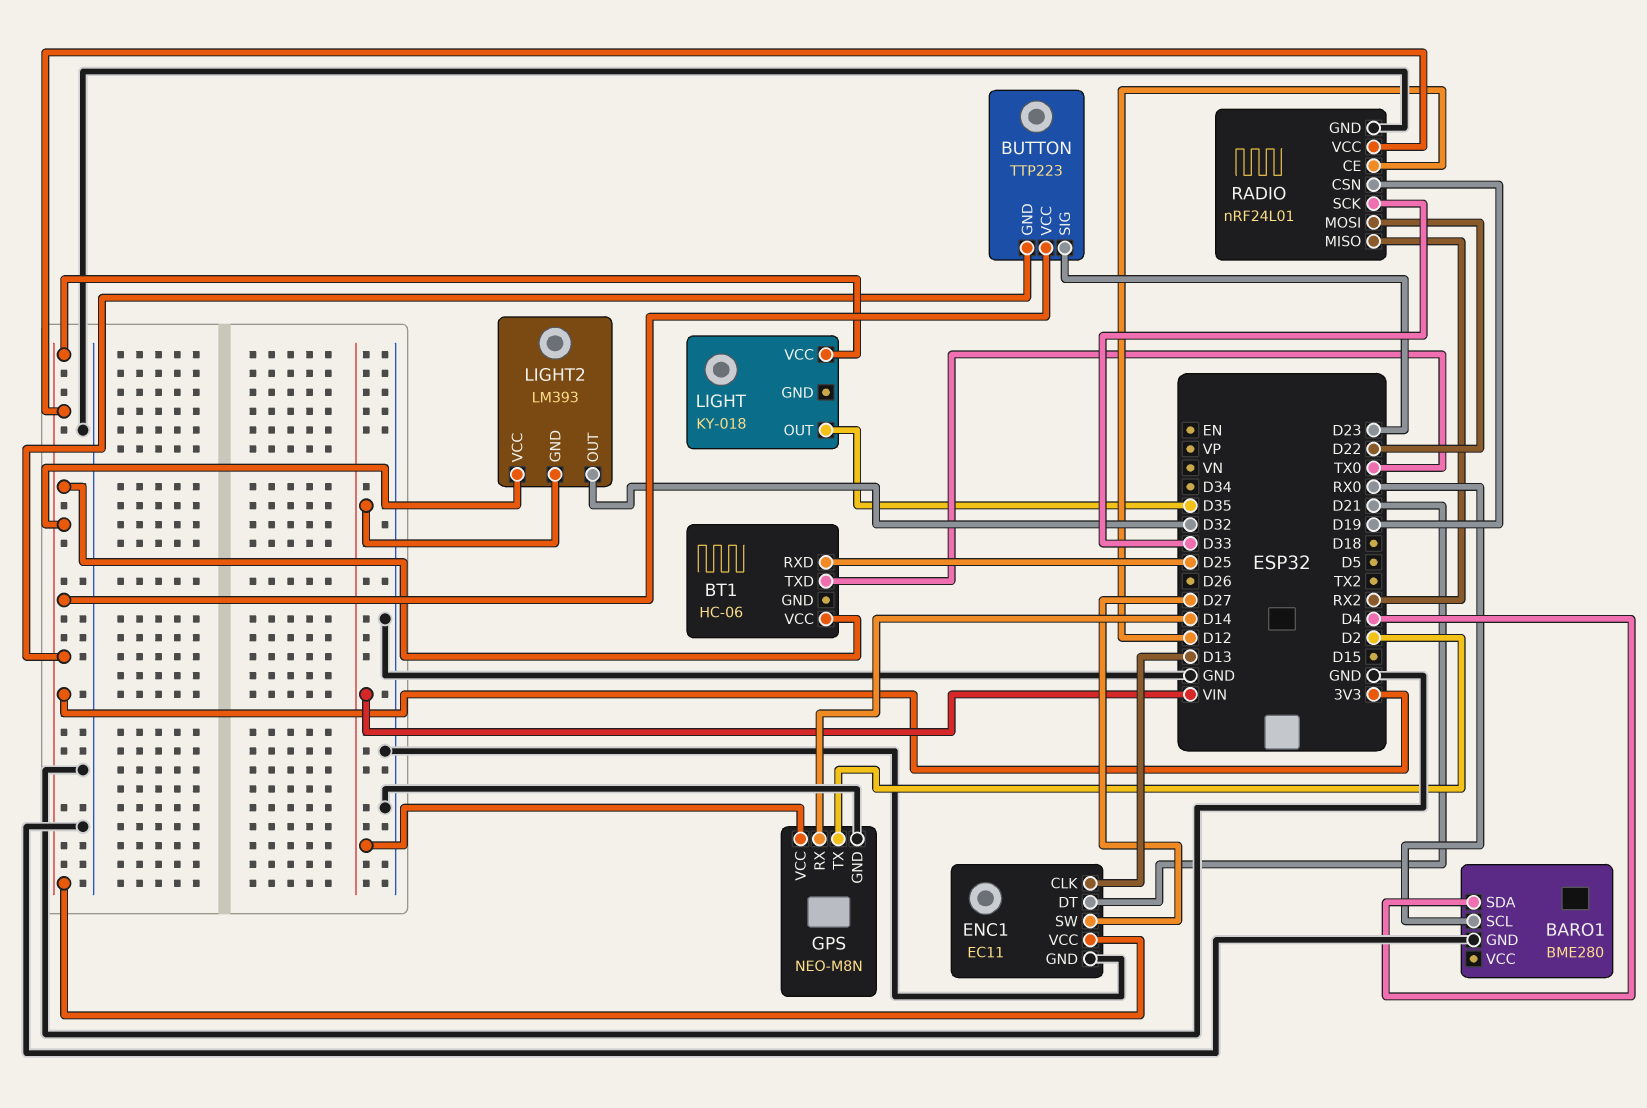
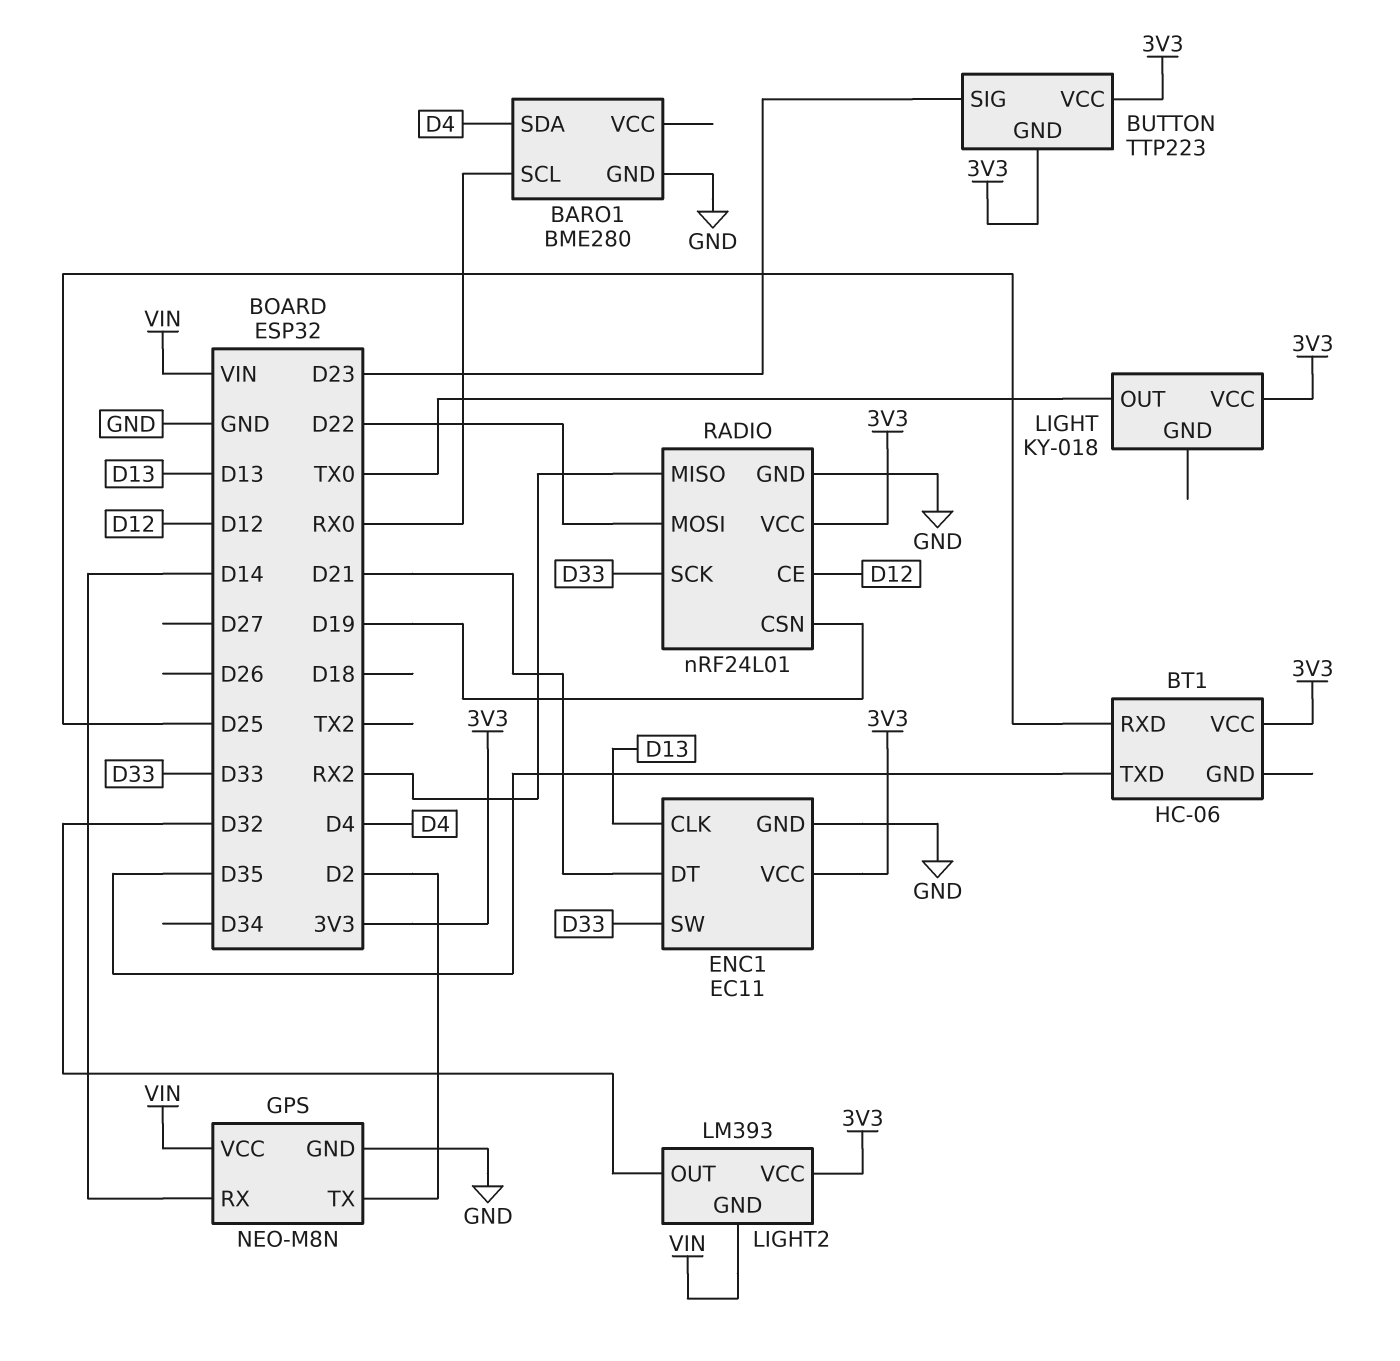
BT1 pin TXD: TX0 -> D35
ENC1 pin SW: D27 -> D33
LIGHT pin OUT: D35 -> TX0

